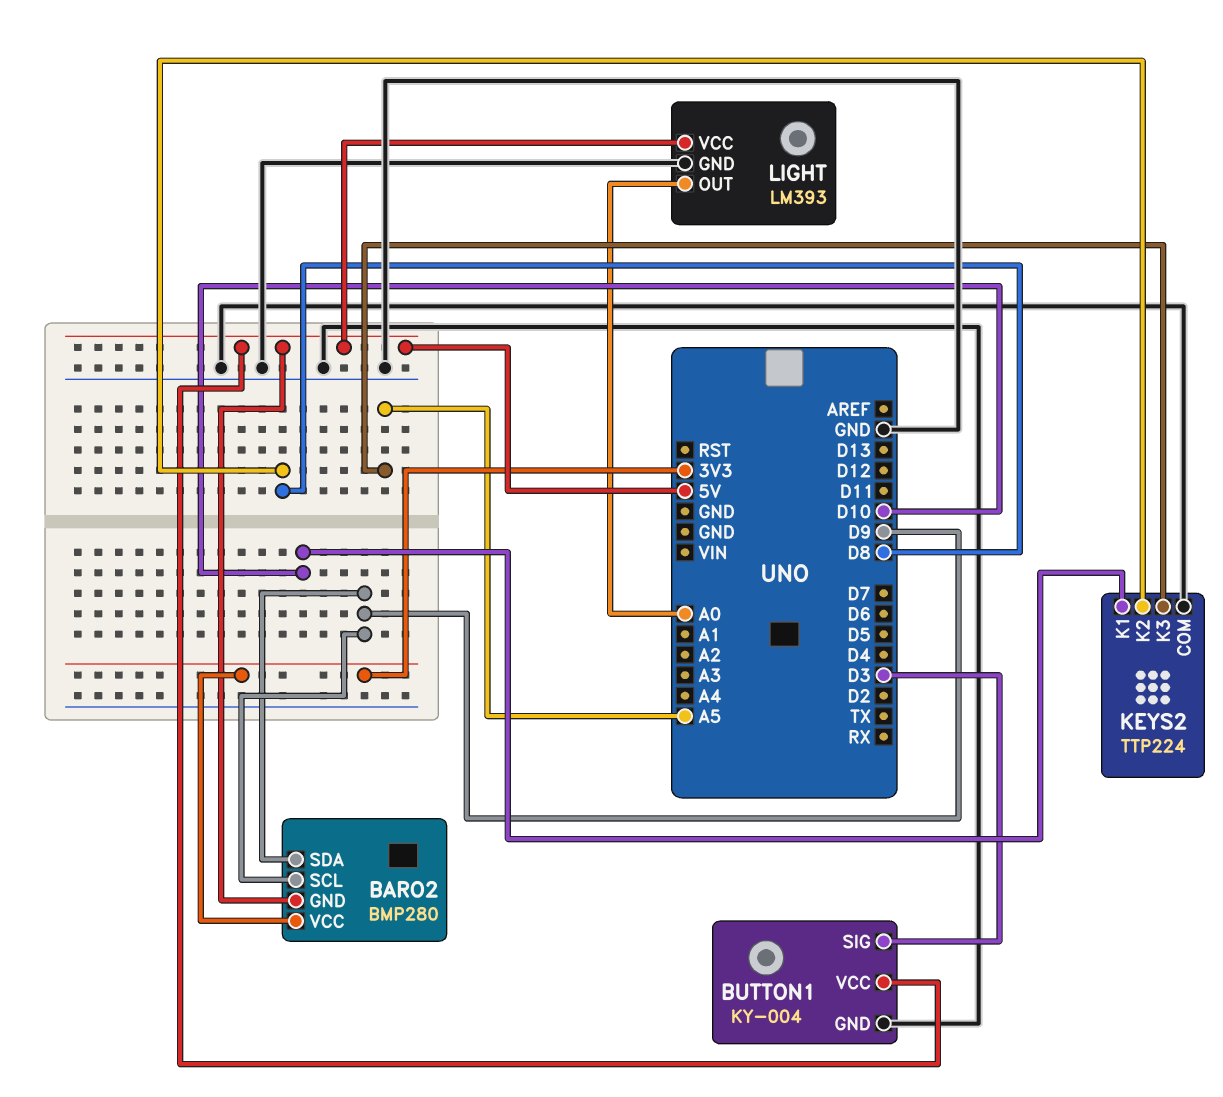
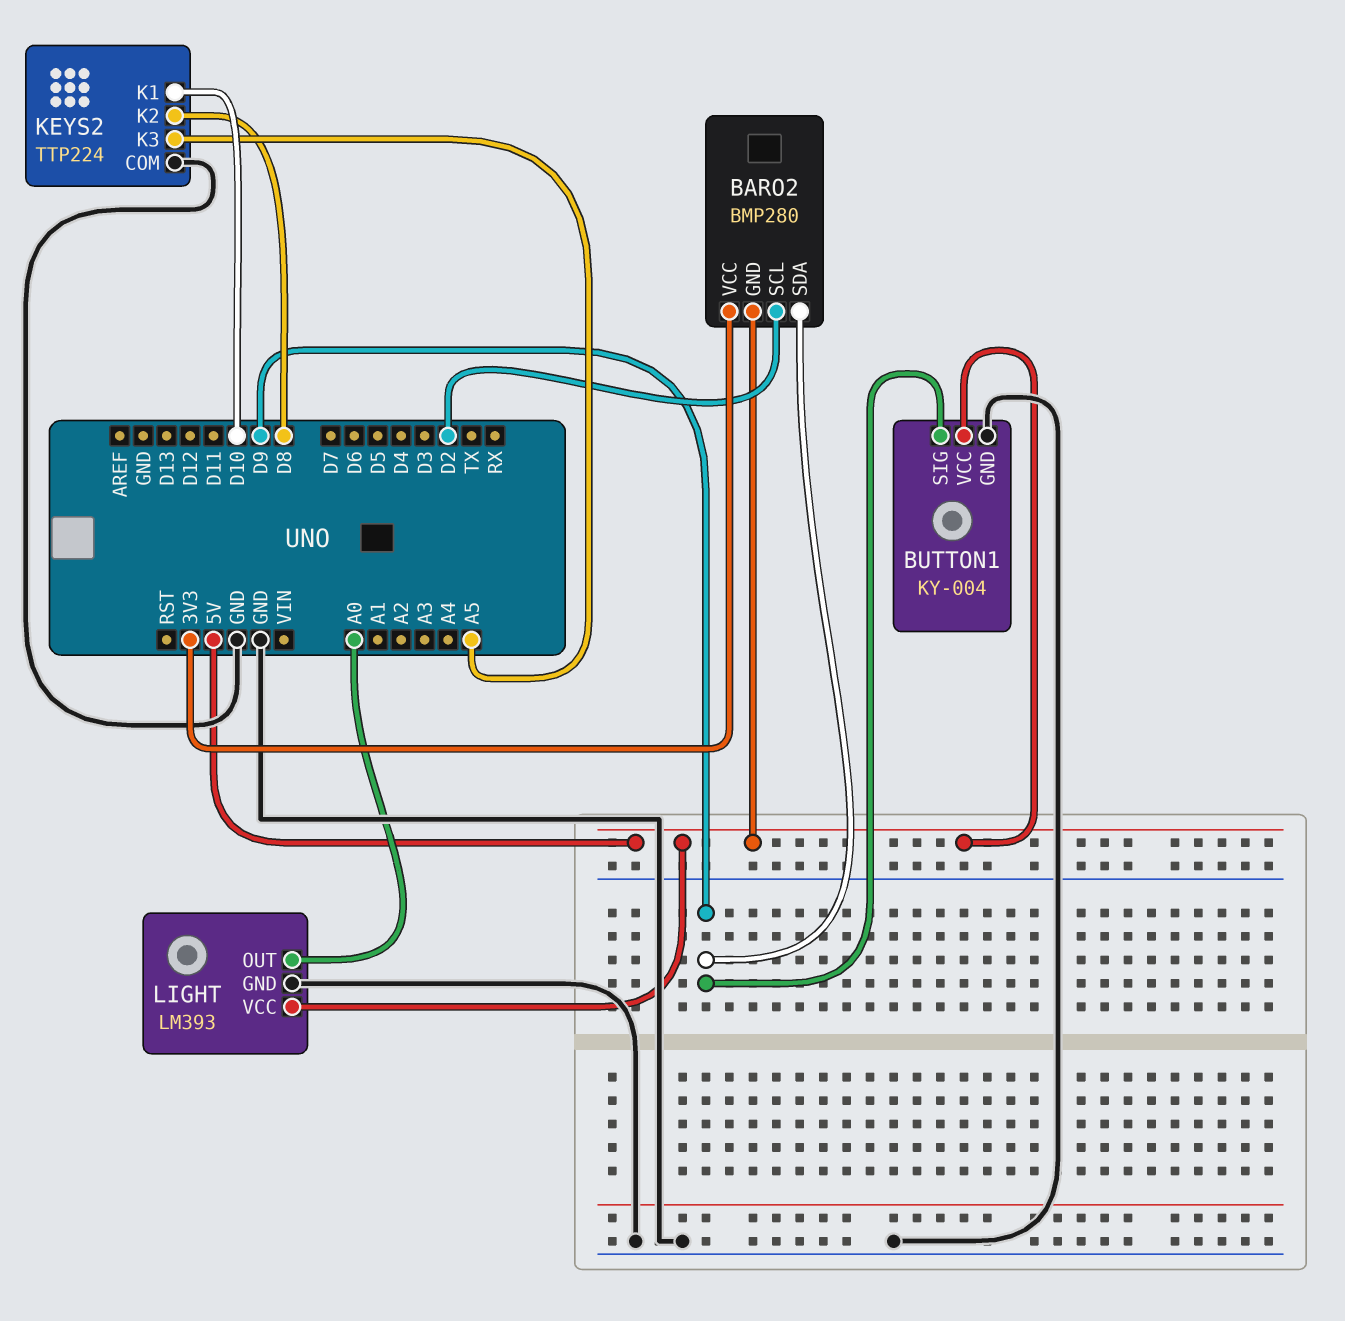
BARO2 pin SCL: D9 -> D2
BUTTON1 pin SIG: D3 -> D9

